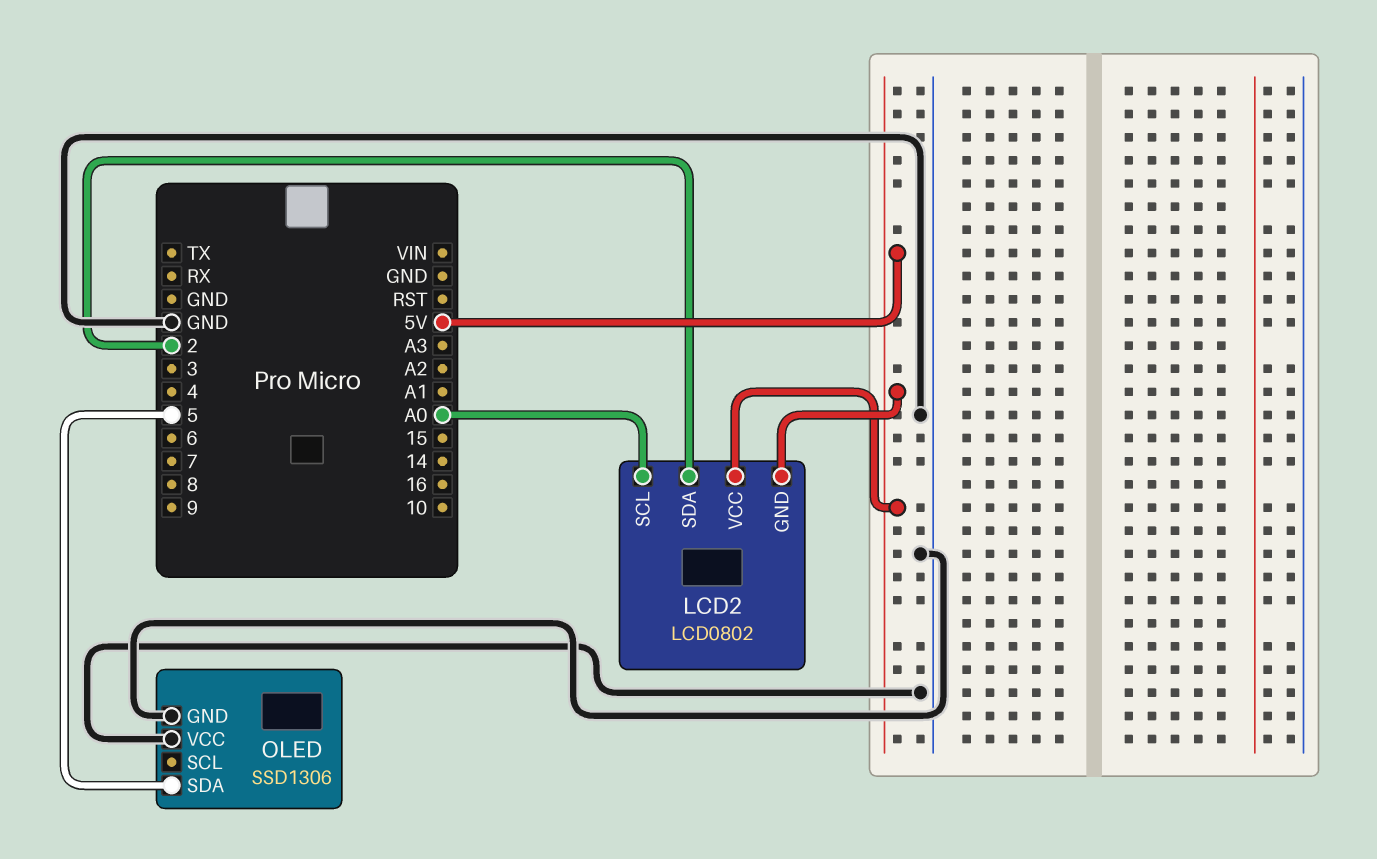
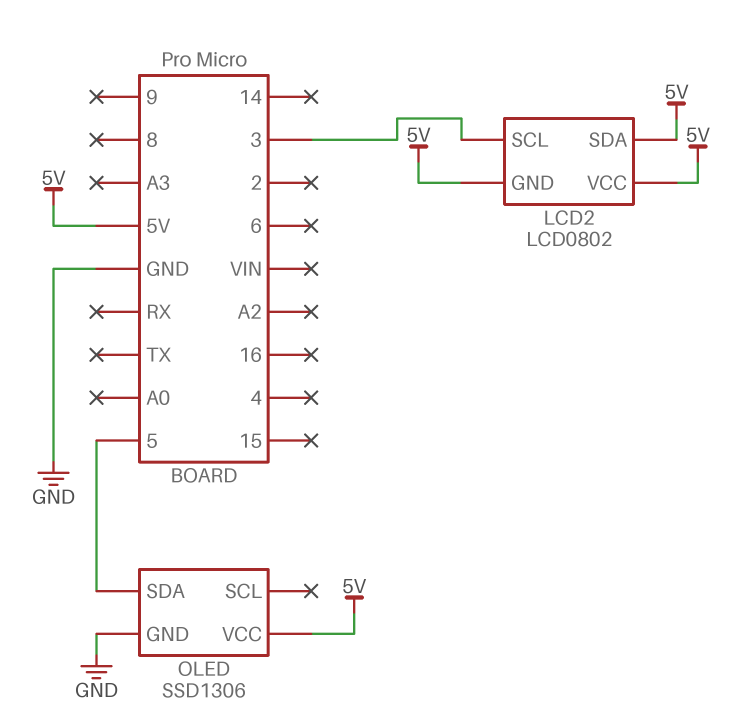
LCD2 pin SCL: A0 -> 3
LCD2 pin SDA: 2 -> 5V
OLED pin VCC: GND -> 5V

